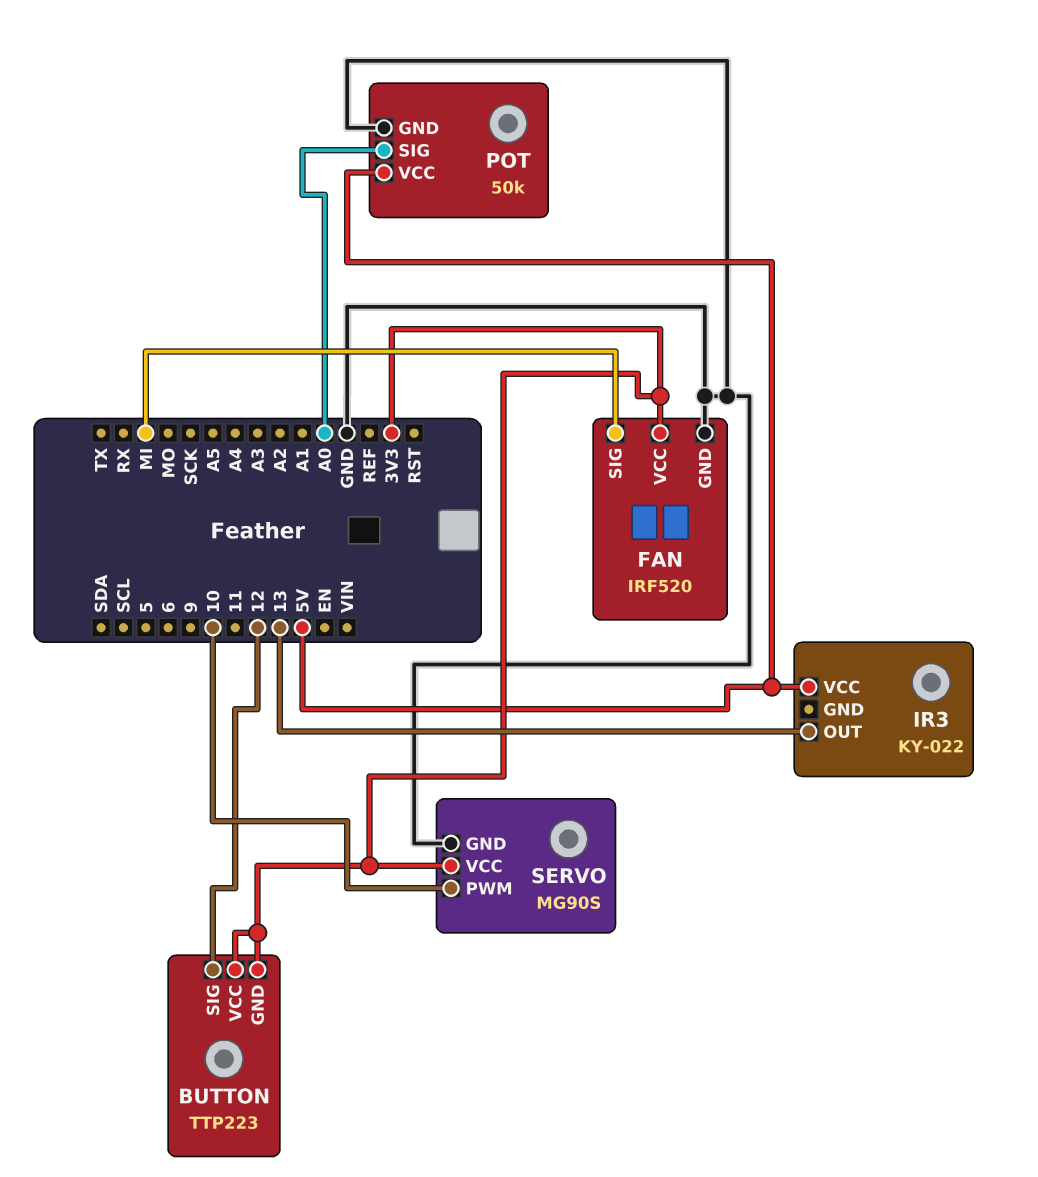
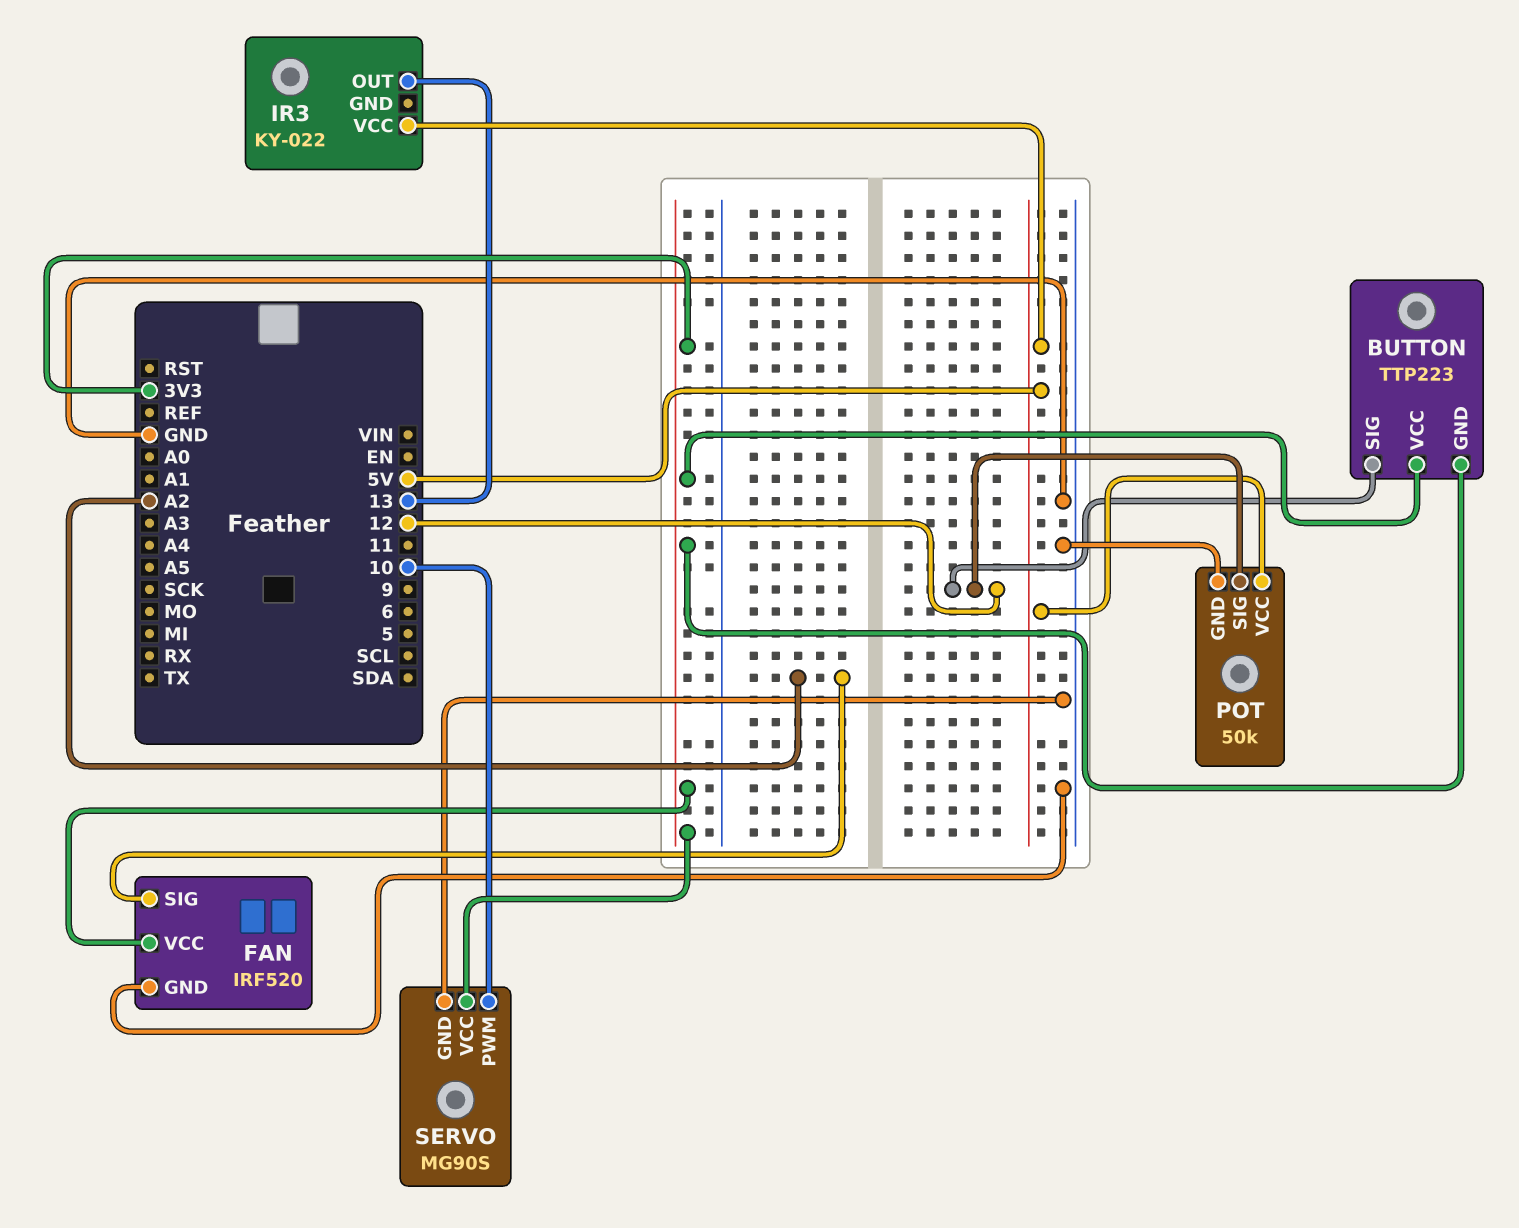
FAN pin SIG: MI -> A2
POT pin SIG: A0 -> 12

